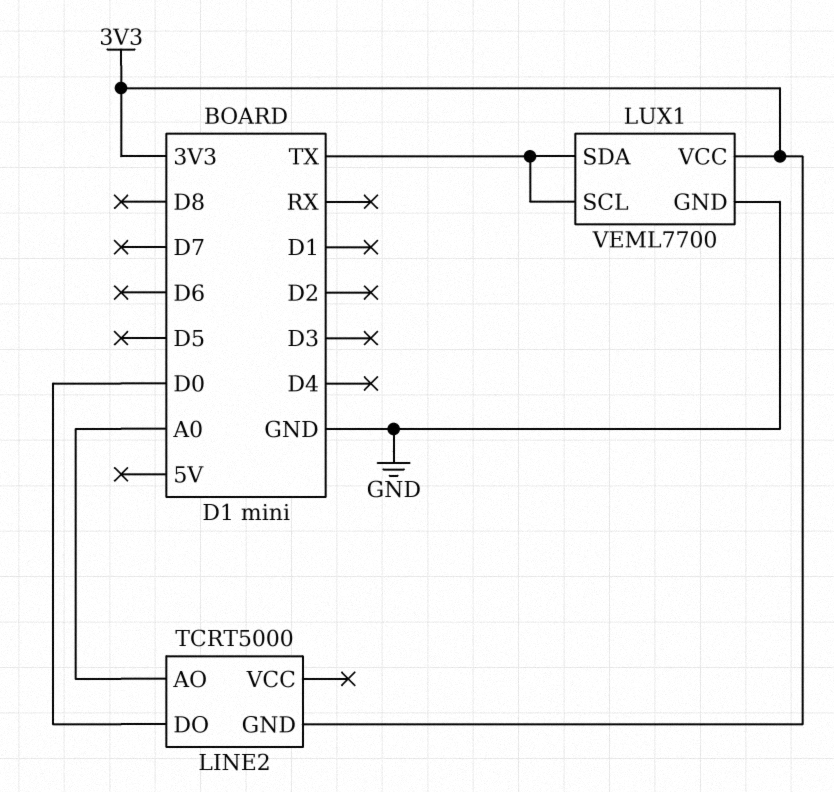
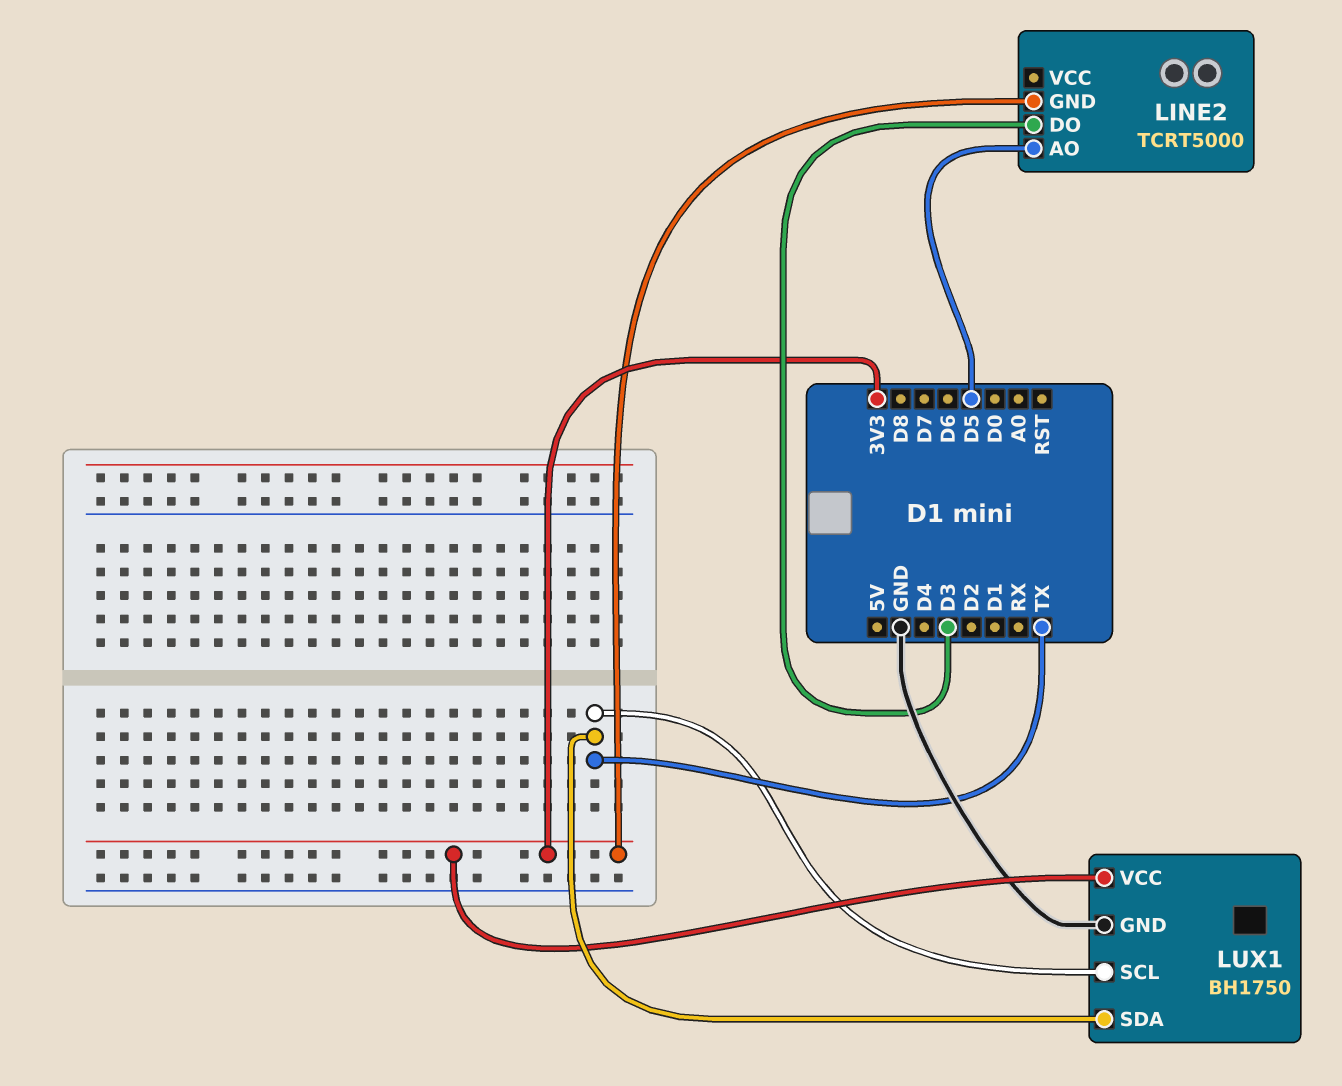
LINE2 pin AO: A0 -> D5
LINE2 pin DO: D0 -> D3
LUX1: VEML7700 -> BH1750

